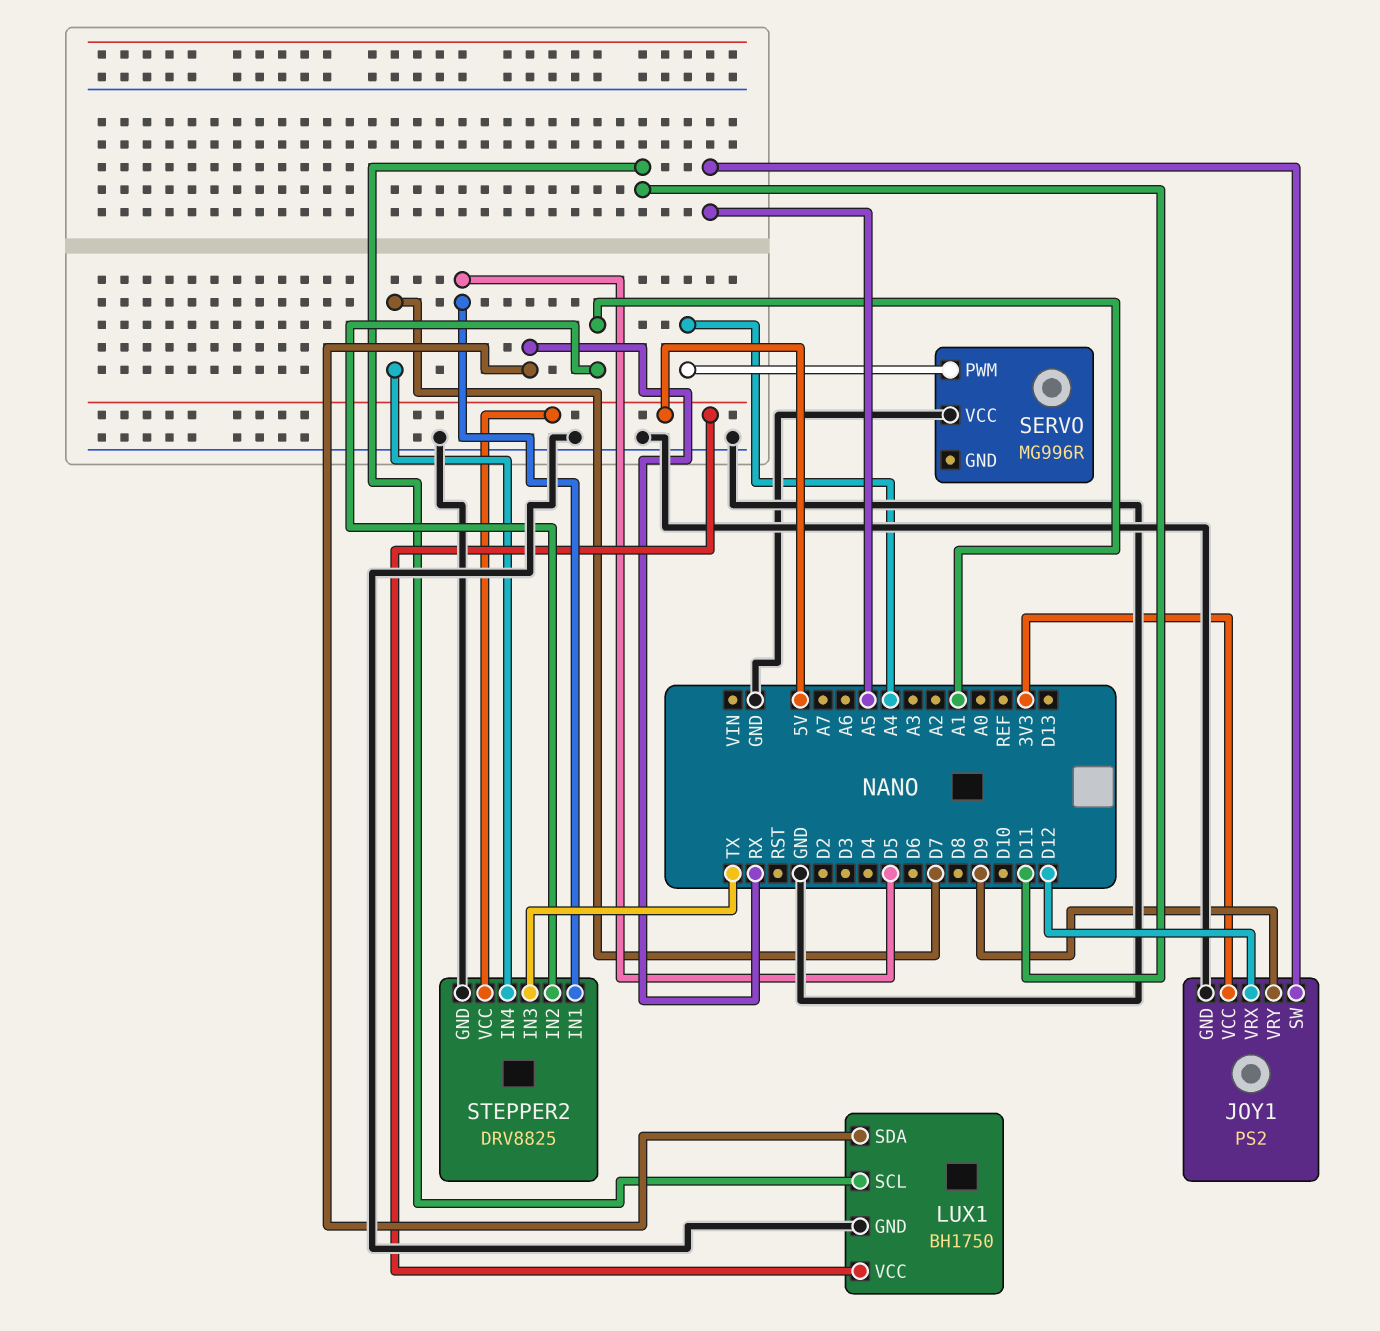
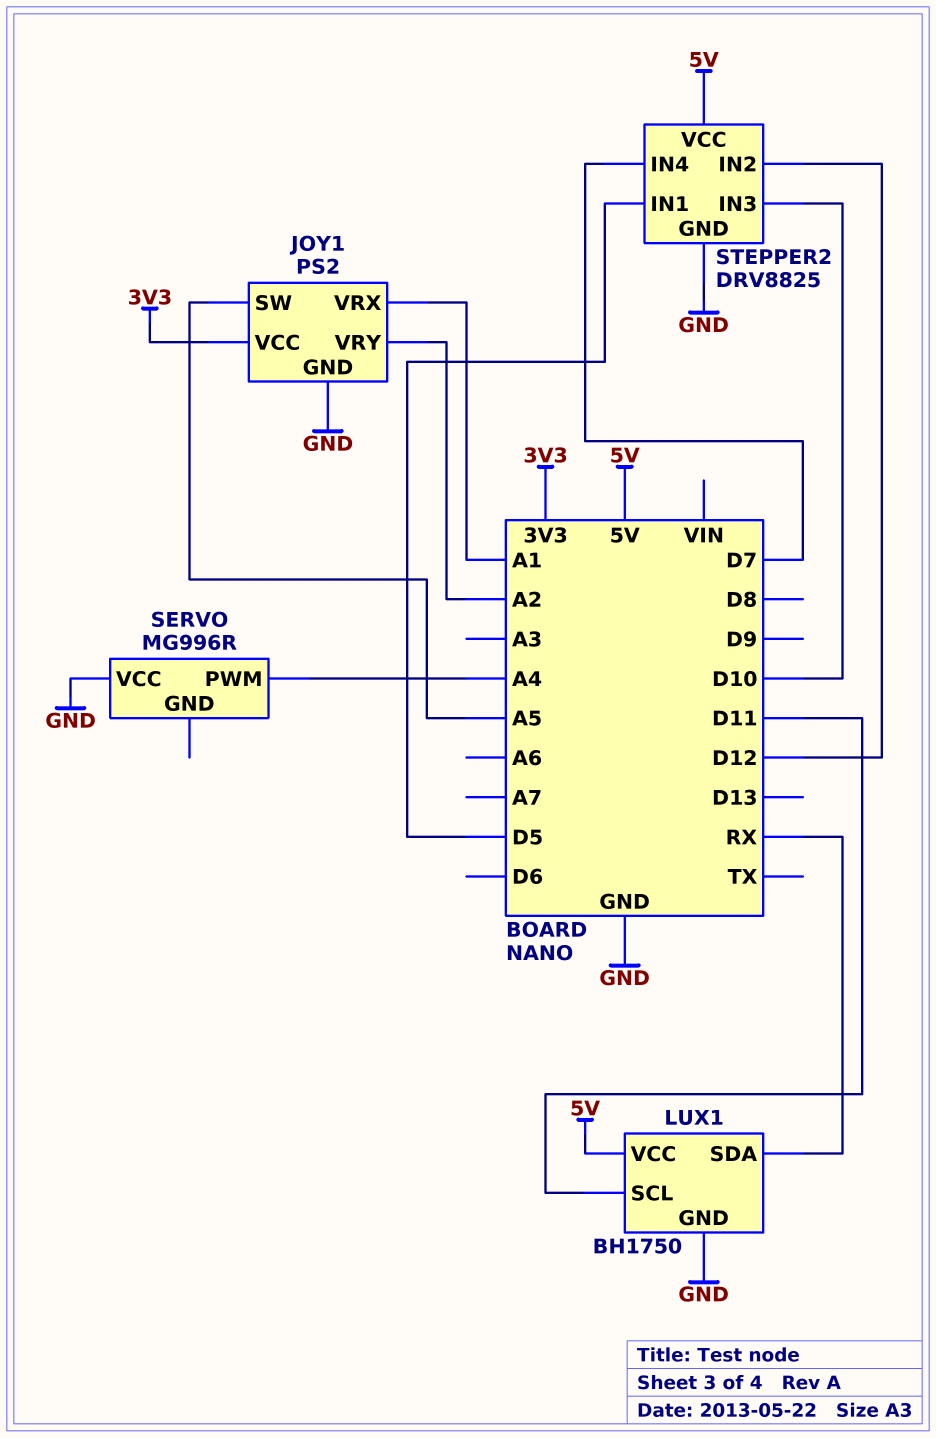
JOY1 pin VRX: D12 -> A1
JOY1 pin VRY: D9 -> A2
STEPPER2 pin IN2: A1 -> D12
STEPPER2 pin IN3: TX -> D10

